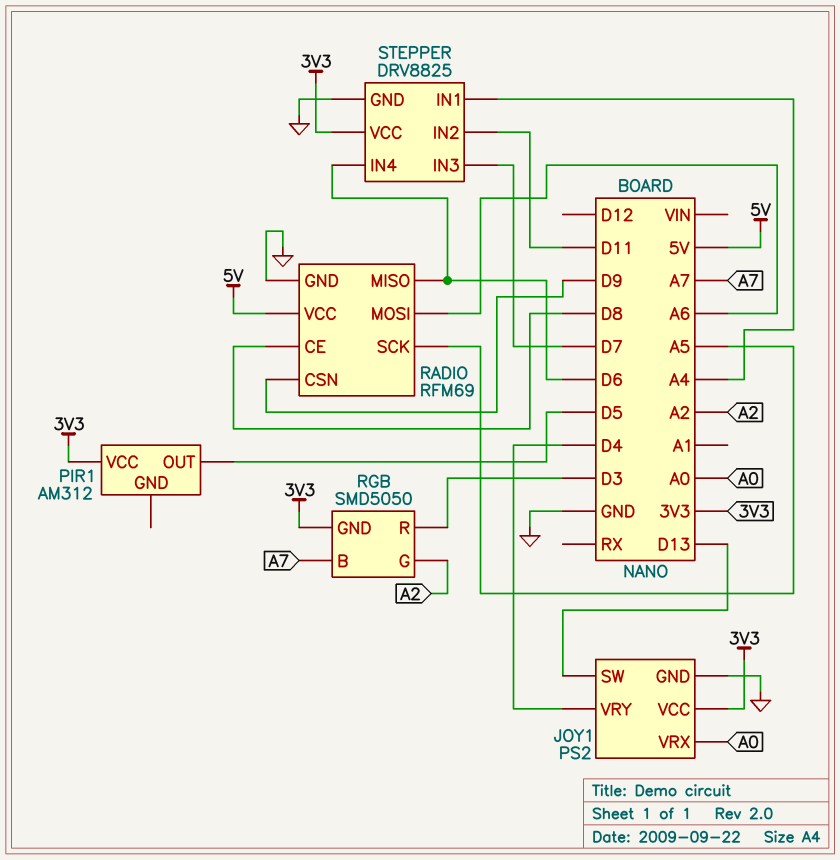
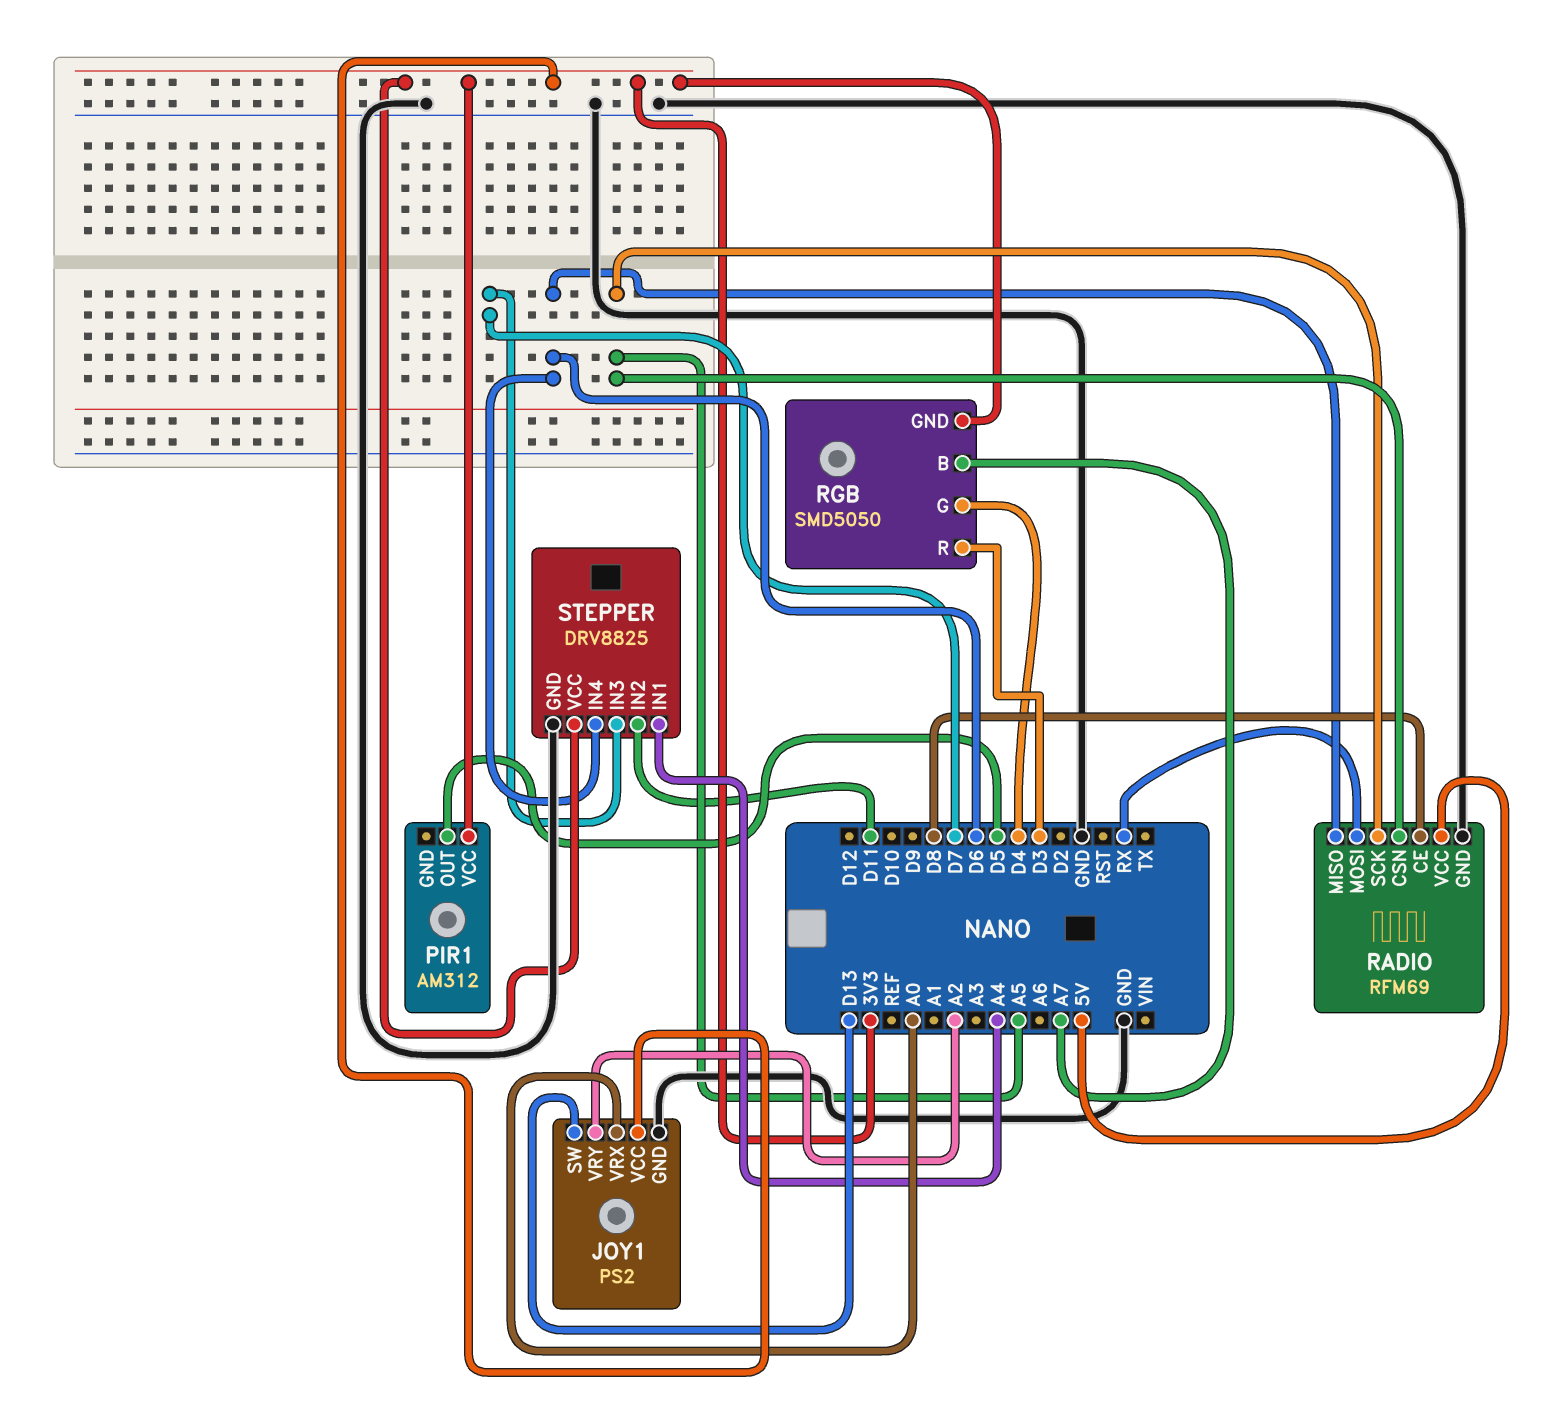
JOY1 pin VRY: D4 -> A2
RADIO pin CSN: D9 -> A5
RADIO pin MOSI: A6 -> RX
RGB pin G: A2 -> D4

